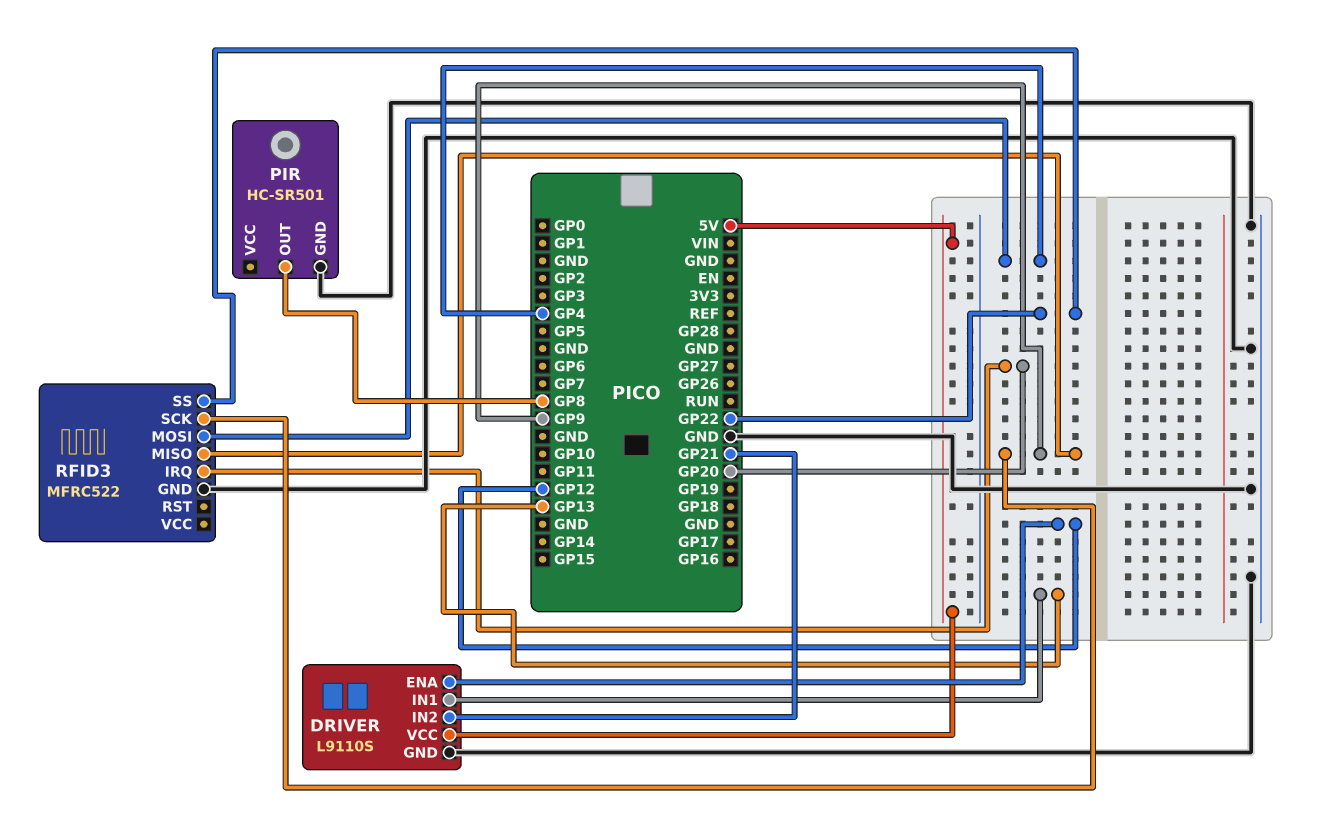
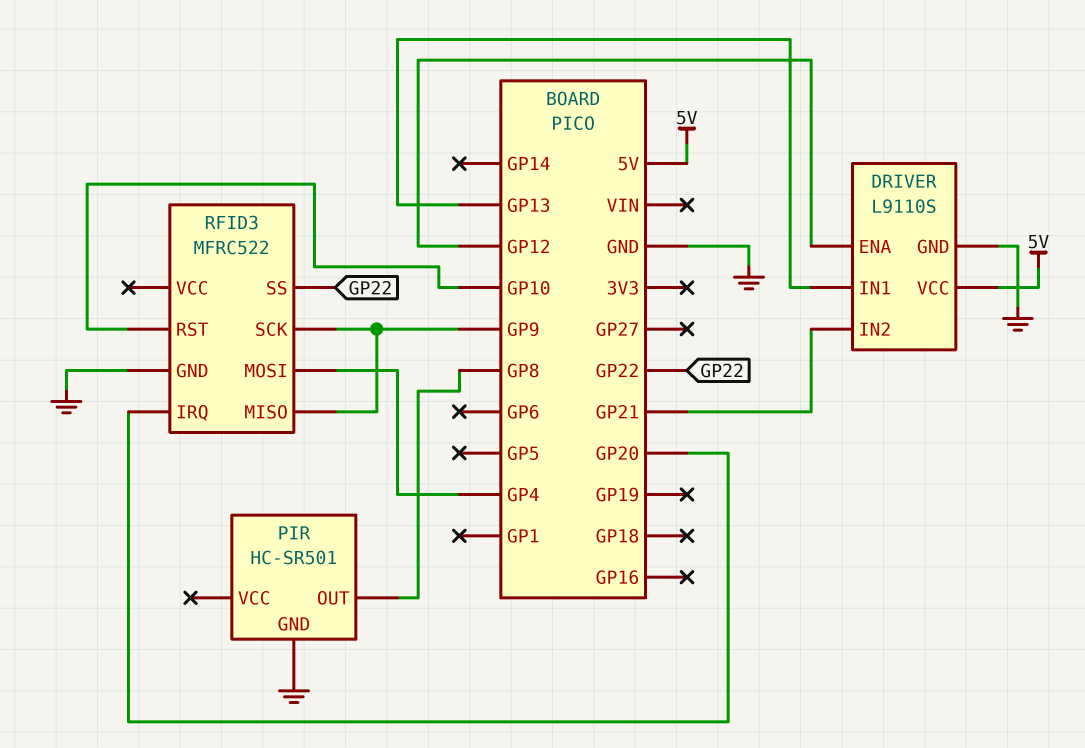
RFID3 pin RST: none -> GP10

